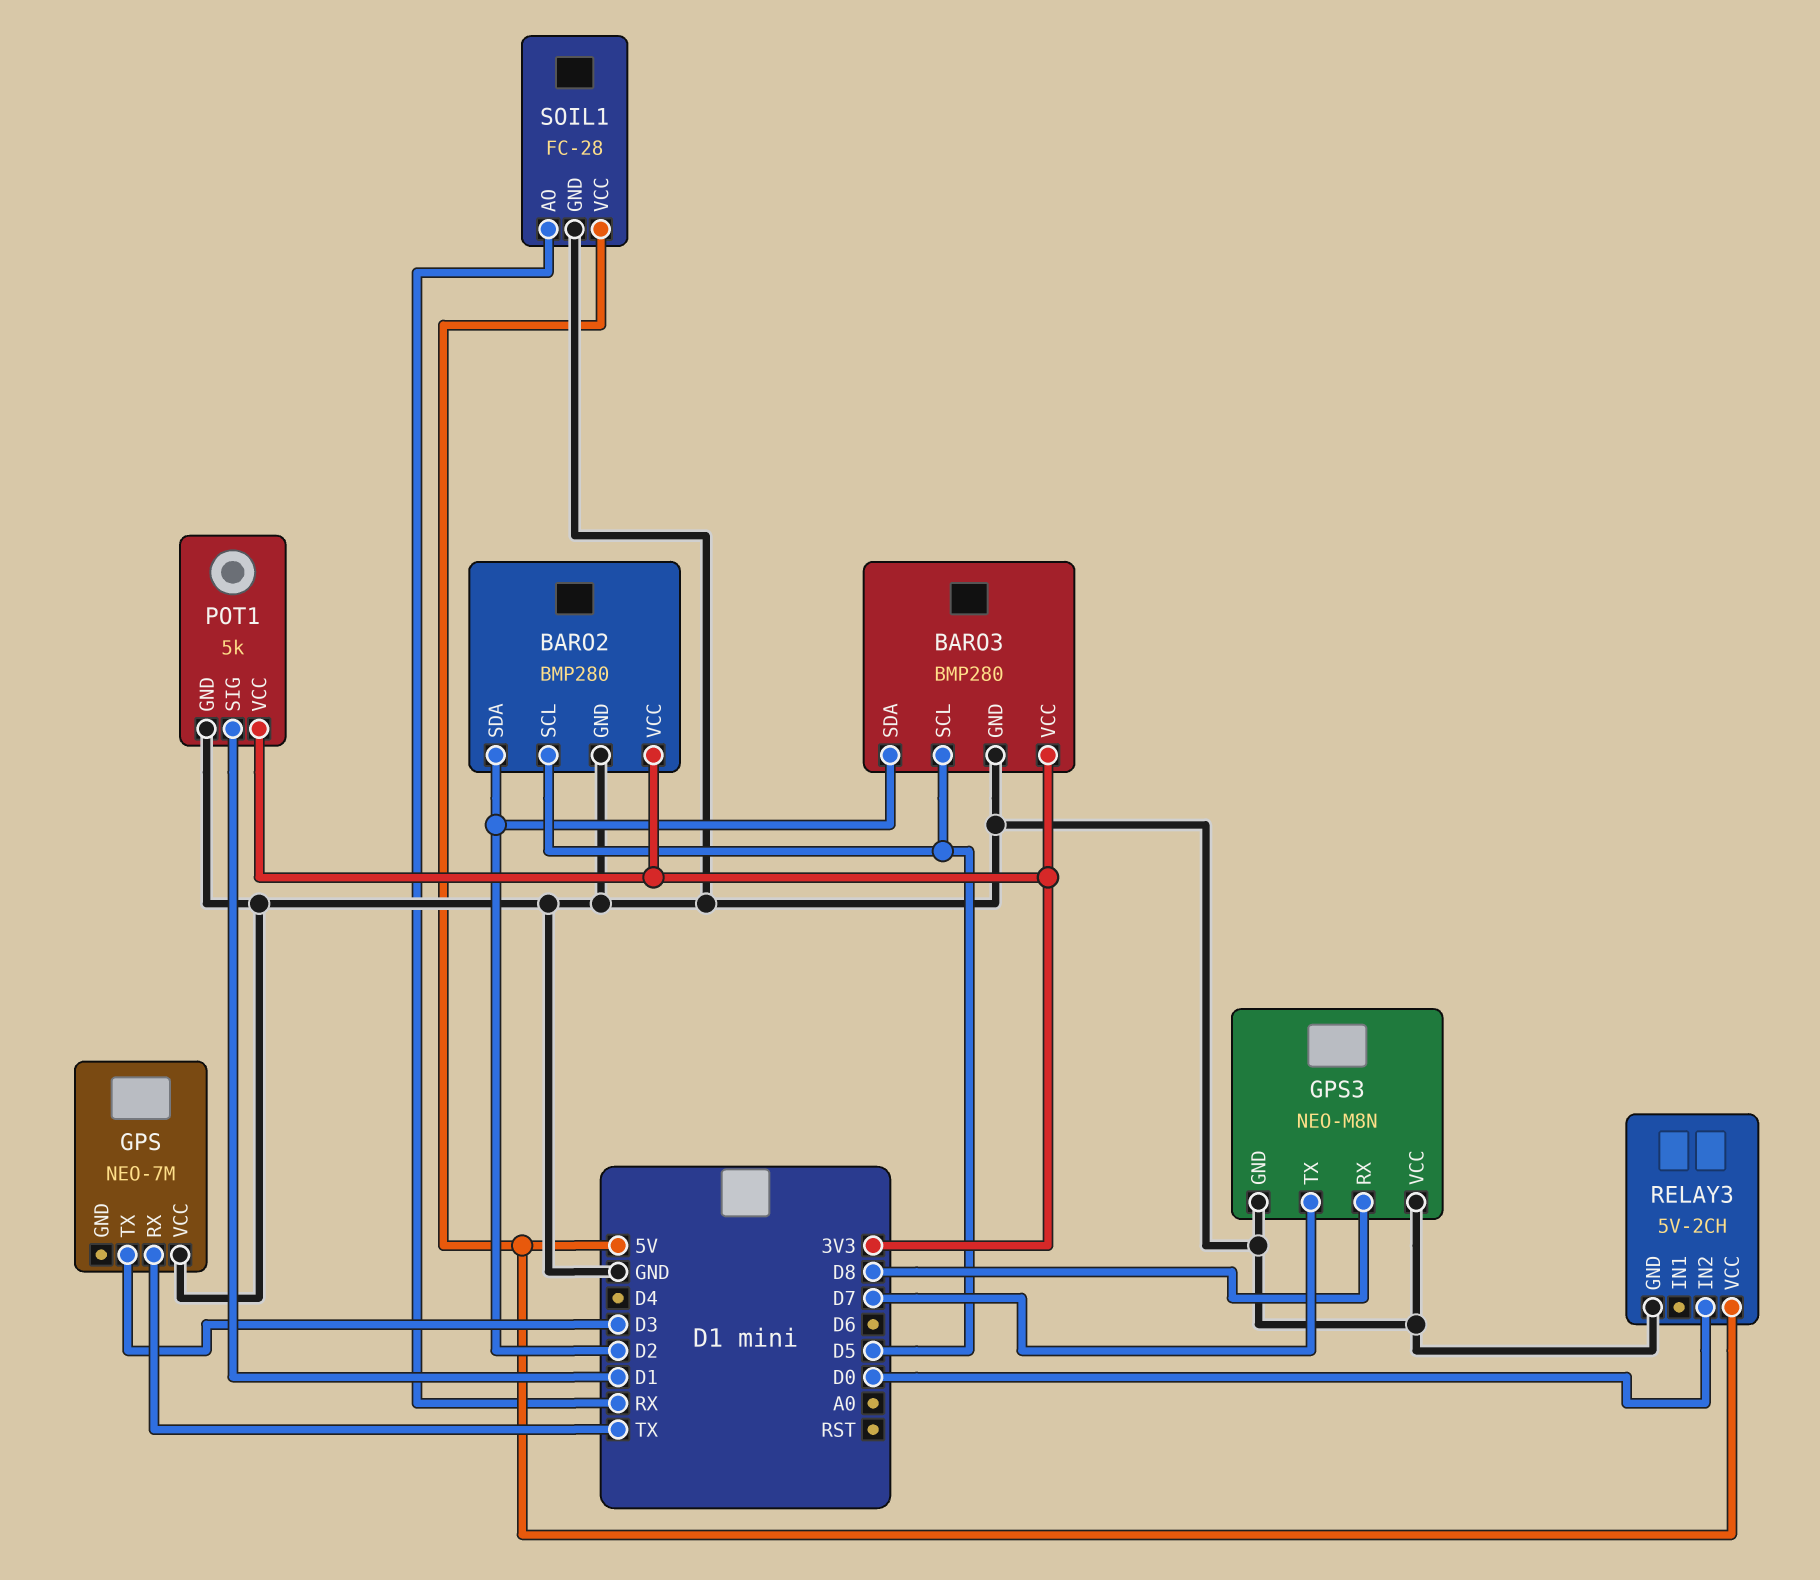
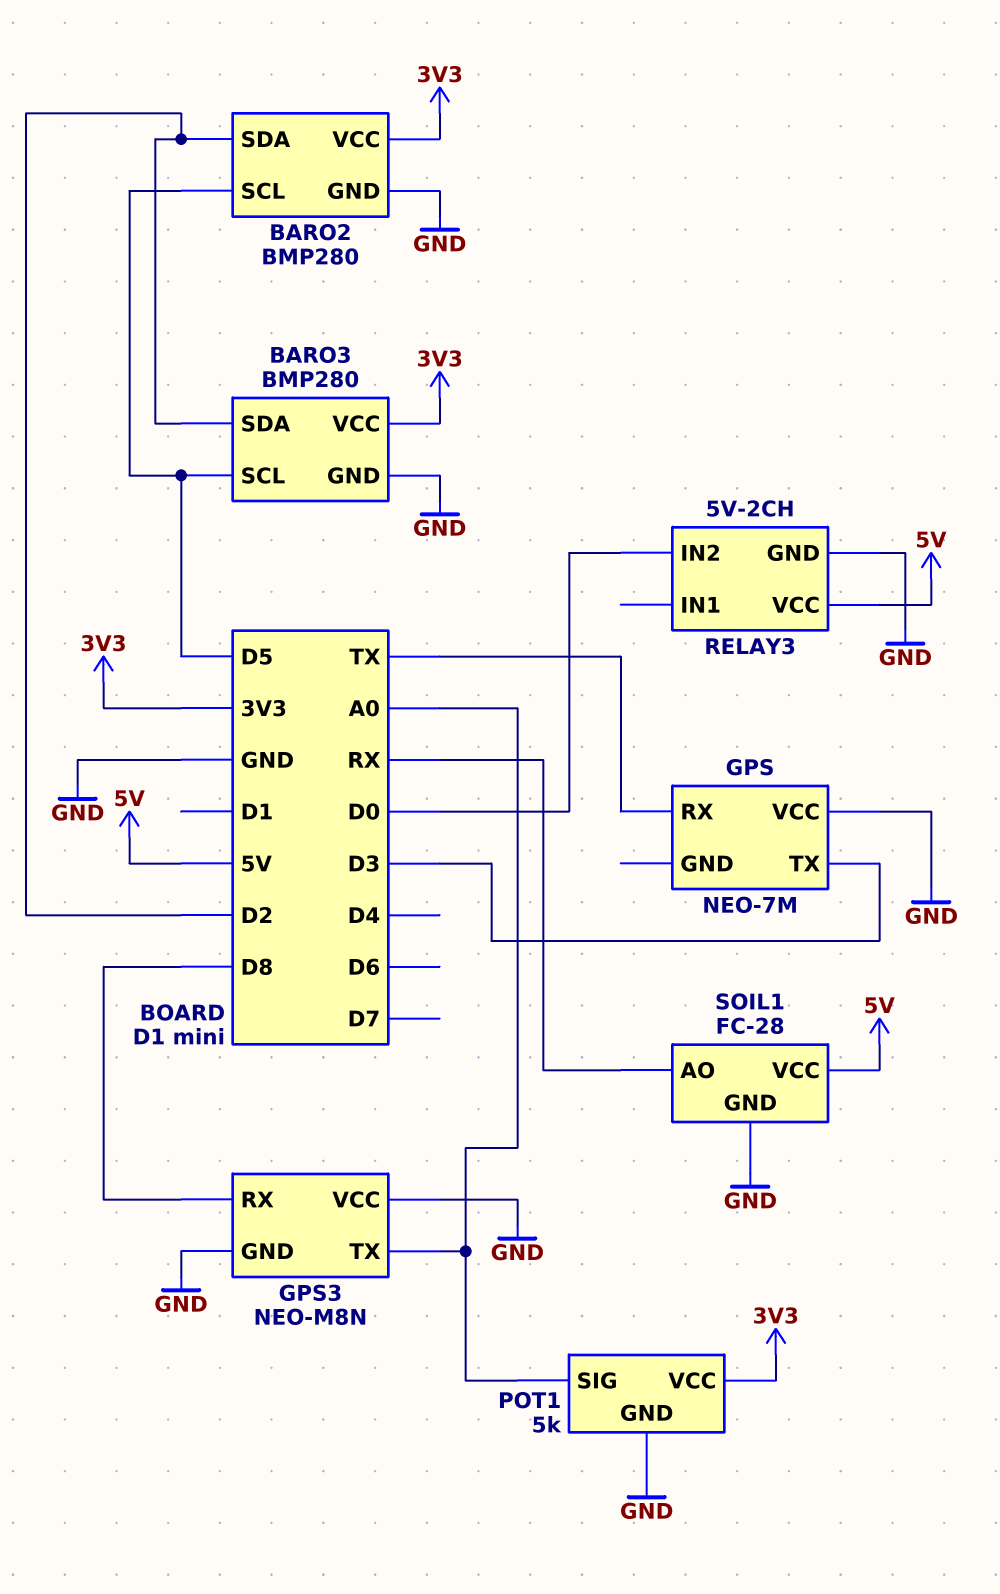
GPS3 pin TX: D7 -> A0
POT1 pin SIG: D1 -> A0

